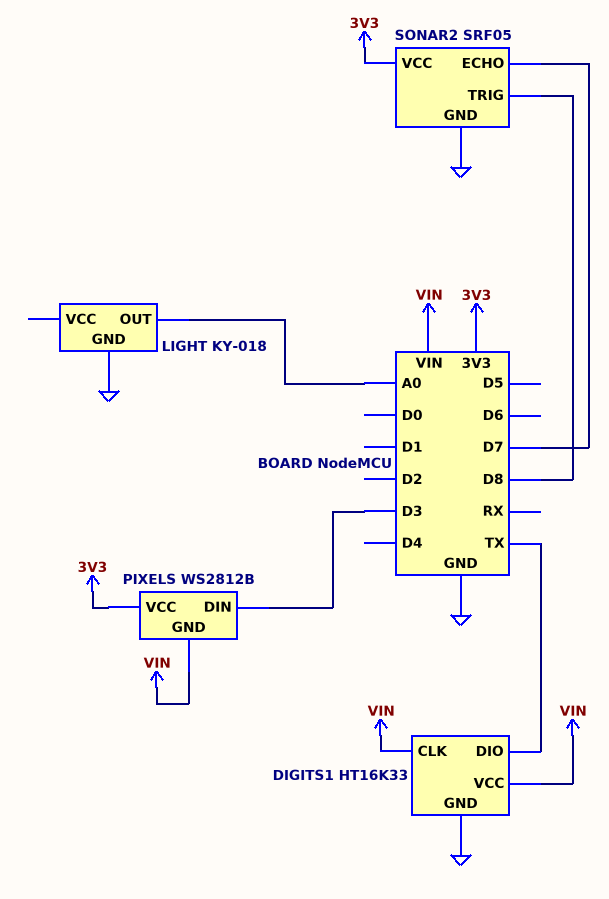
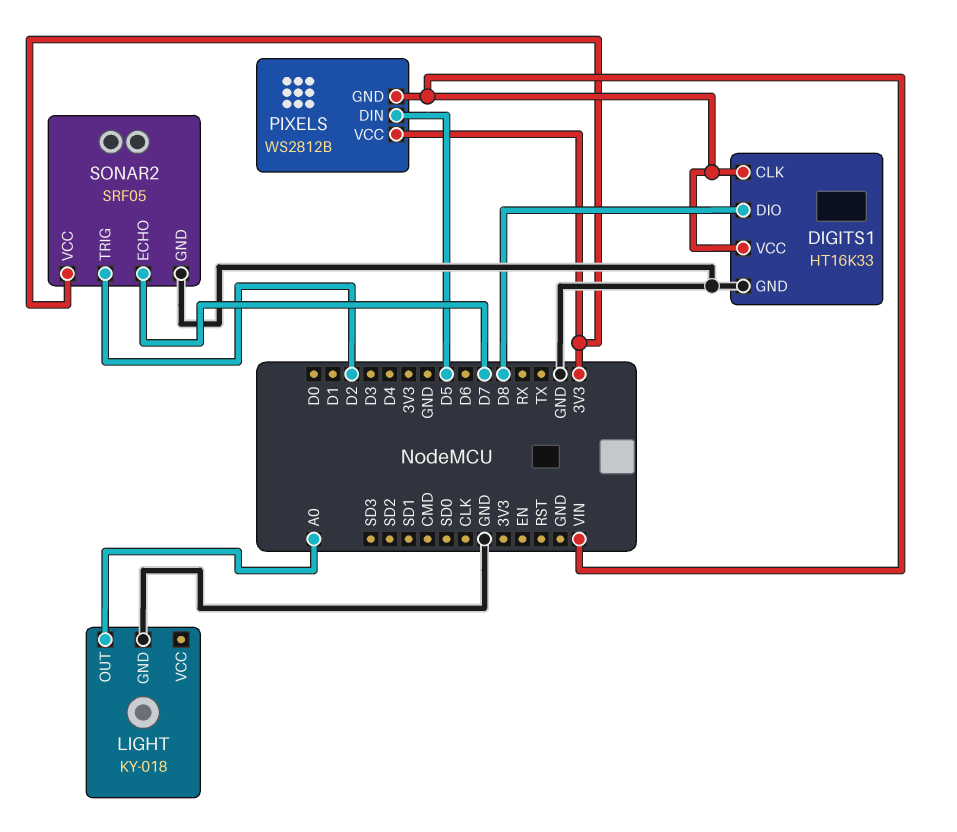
DIGITS1 pin DIO: TX -> D8
PIXELS pin DIN: D3 -> D5
SONAR2 pin TRIG: D8 -> D2

